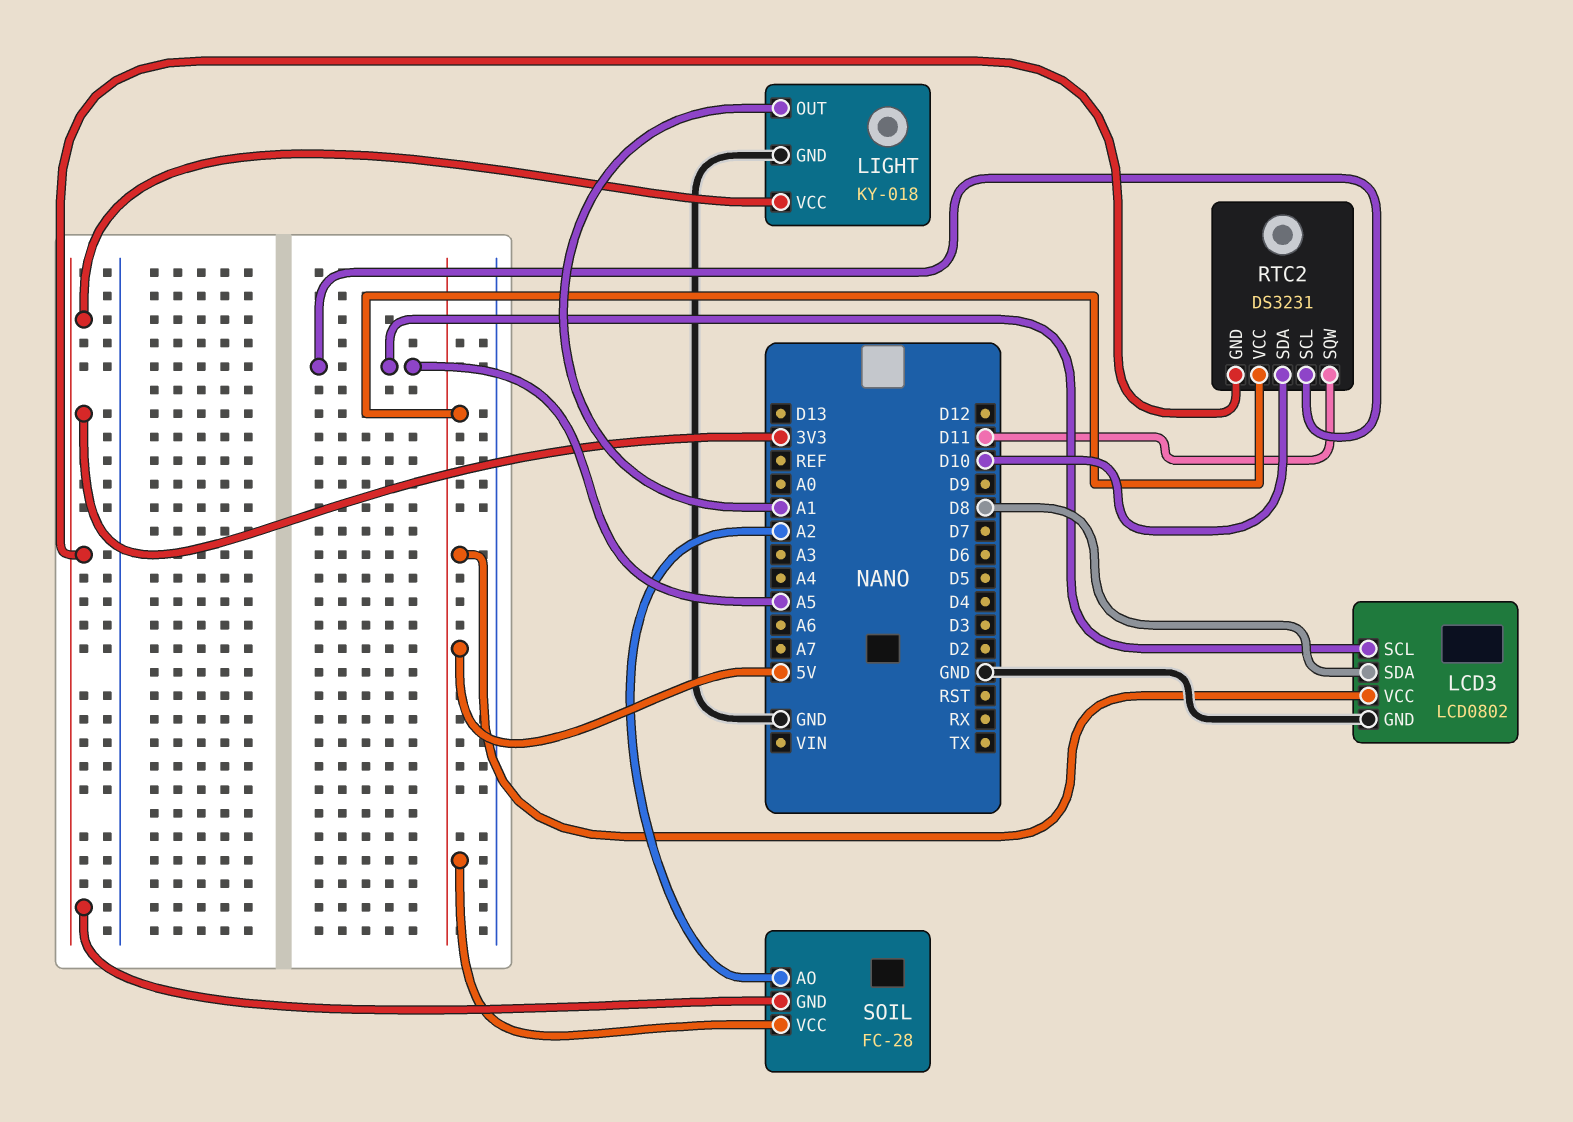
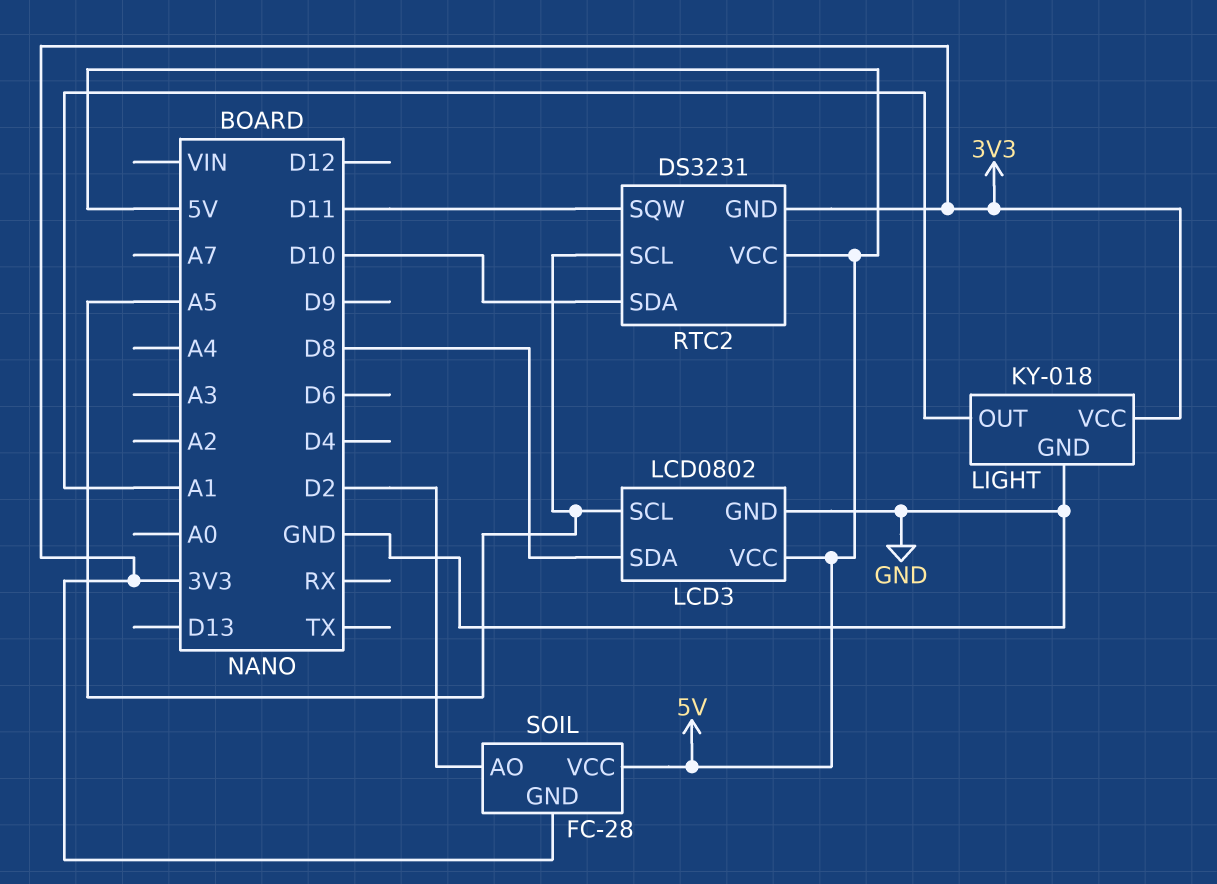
SOIL pin AO: A2 -> D2

